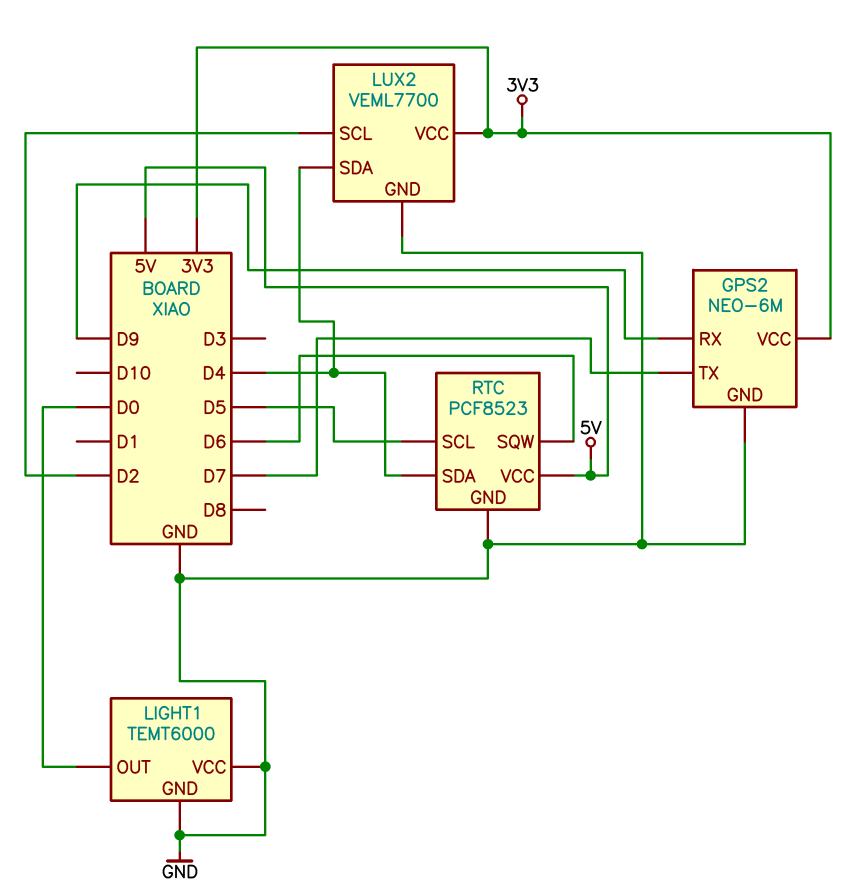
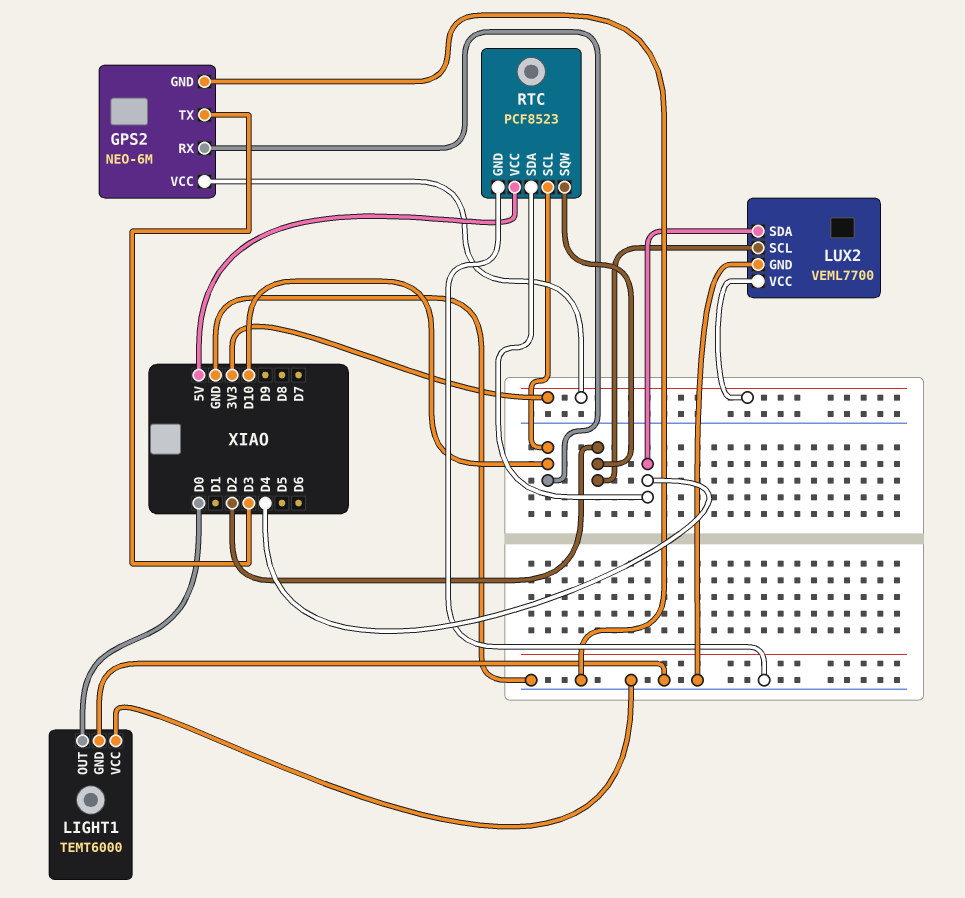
GPS2 pin RX: D9 -> D10
GPS2 pin TX: D7 -> D3
RTC pin SCL: D5 -> D10
RTC pin SQW: D6 -> D2

